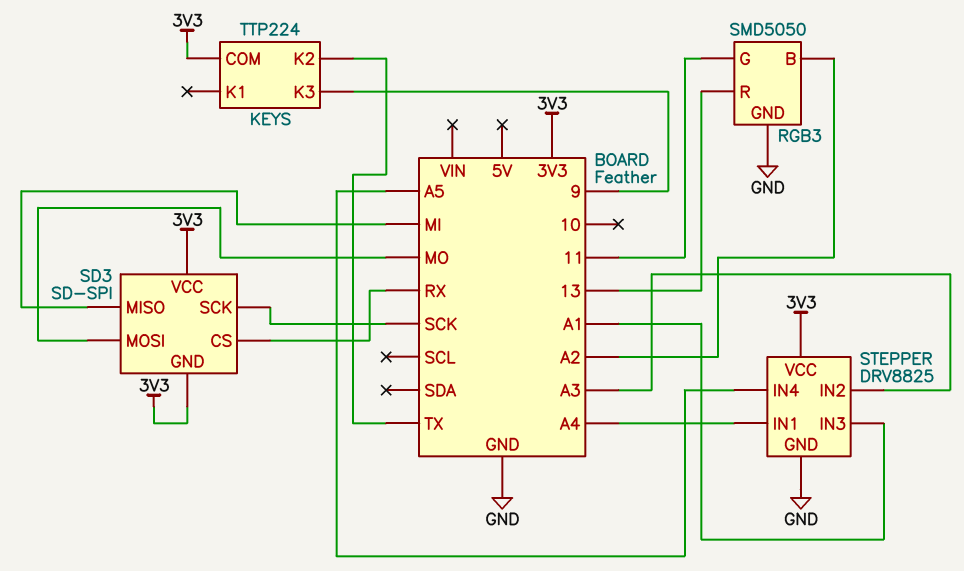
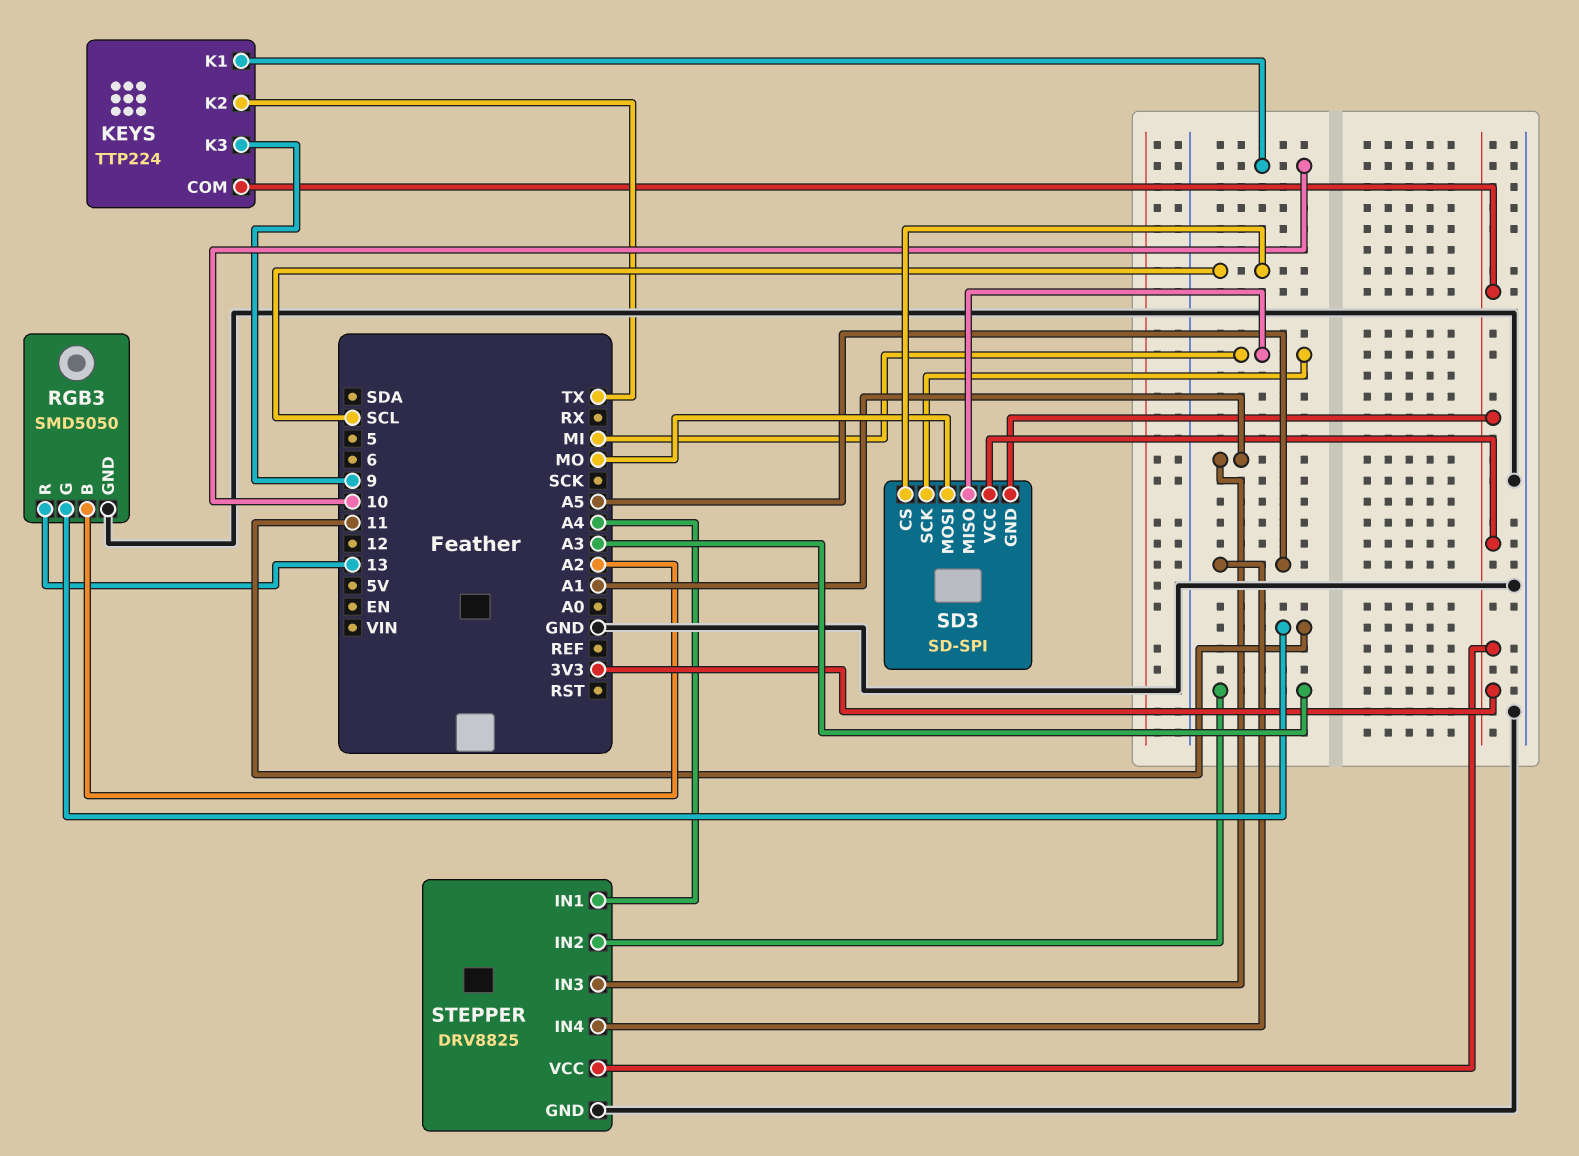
KEYS pin K1: none -> 10
SD3 pin CS: RX -> SCL
SD3 pin SCK: SCK -> MI

